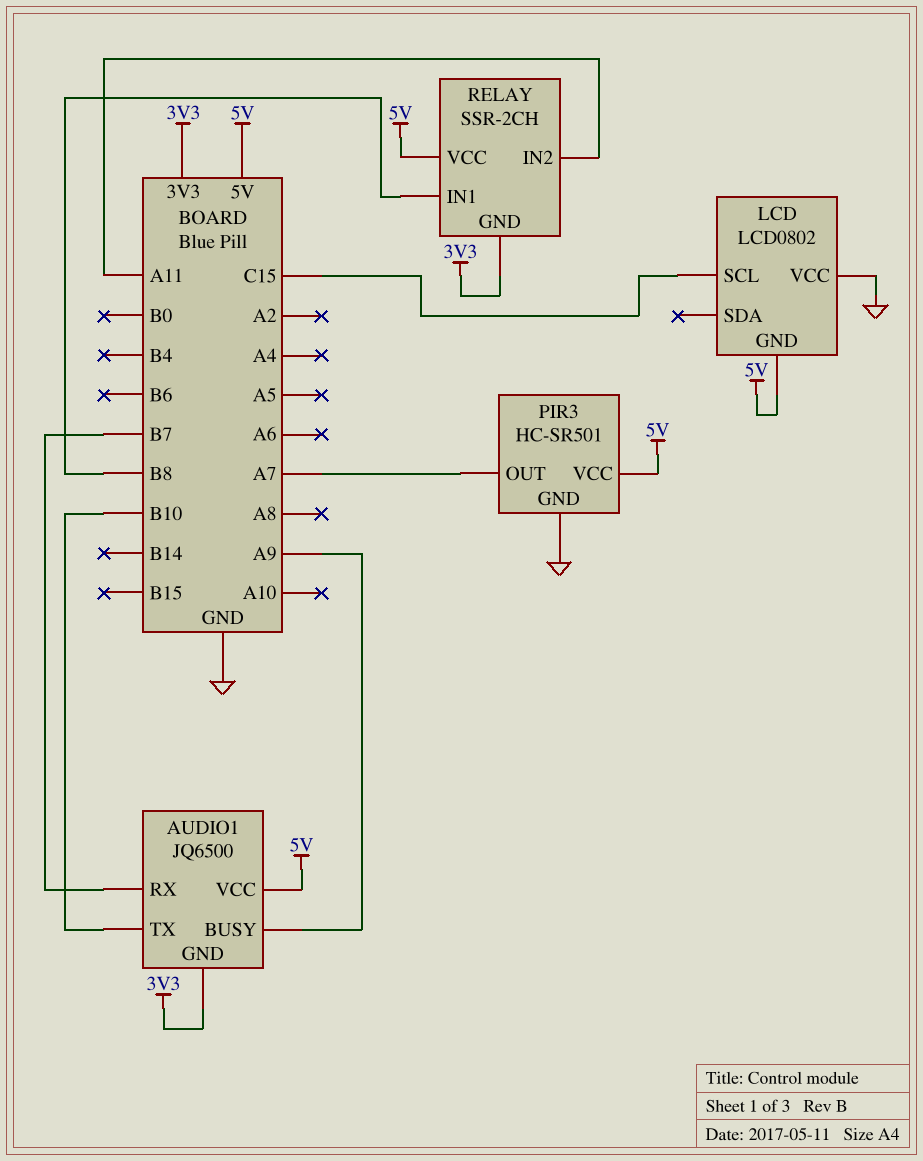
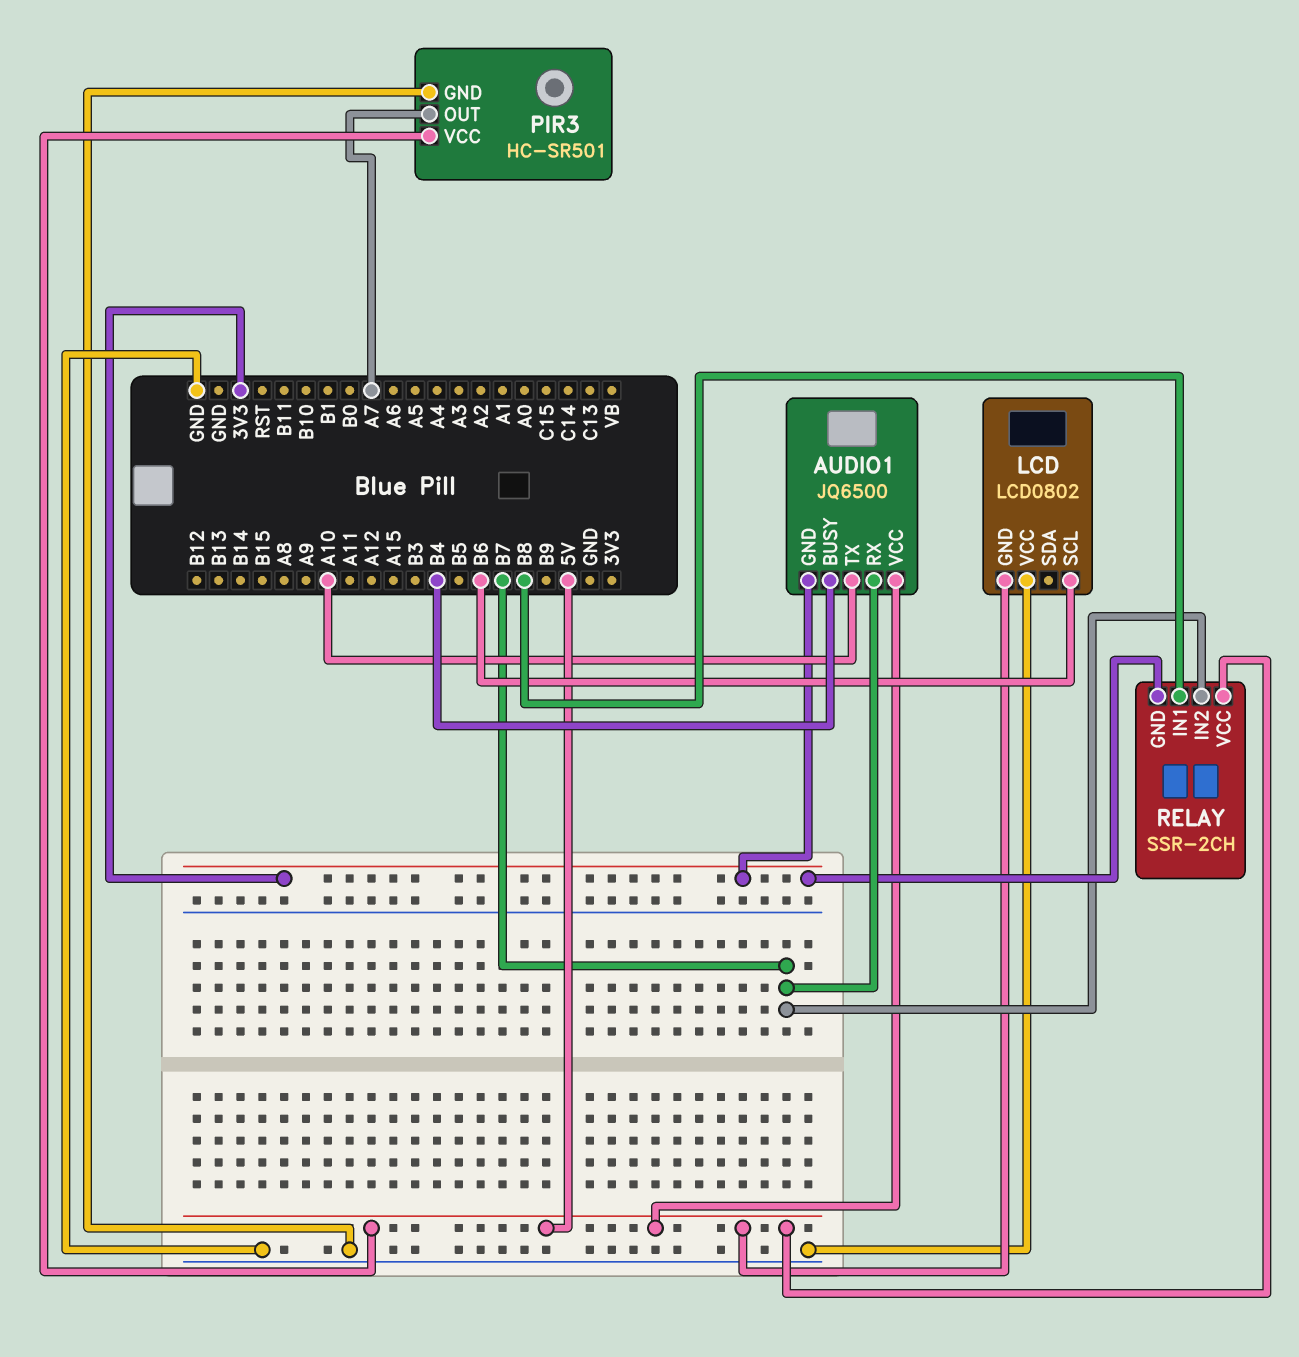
AUDIO1 pin BUSY: A9 -> B4
AUDIO1 pin TX: B10 -> A10
LCD pin SCL: C15 -> B6
RELAY pin IN2: A11 -> B7

